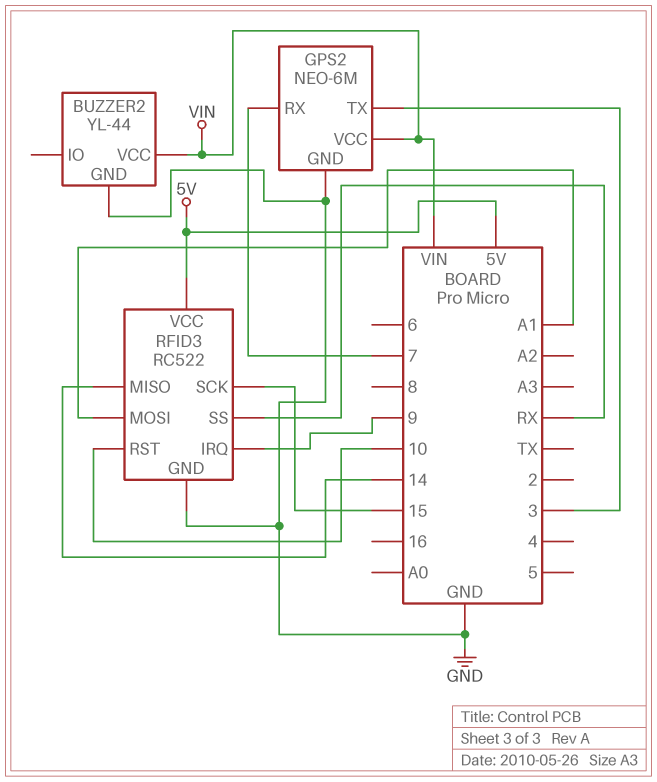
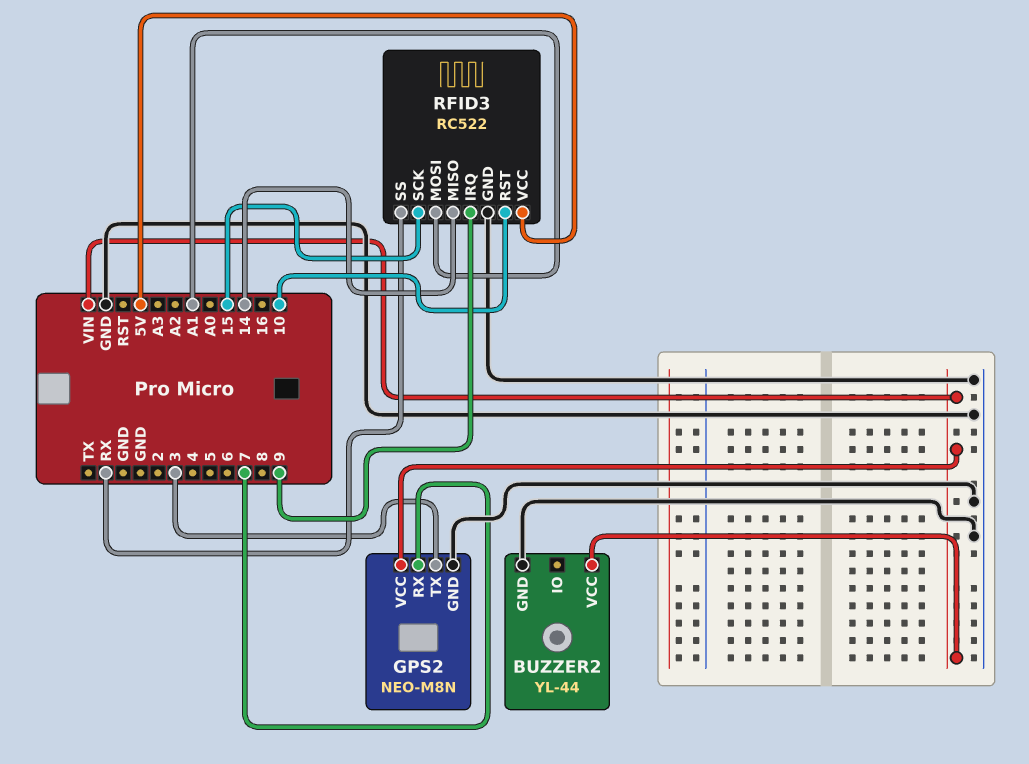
GPS2: NEO-6M -> NEO-M8N

